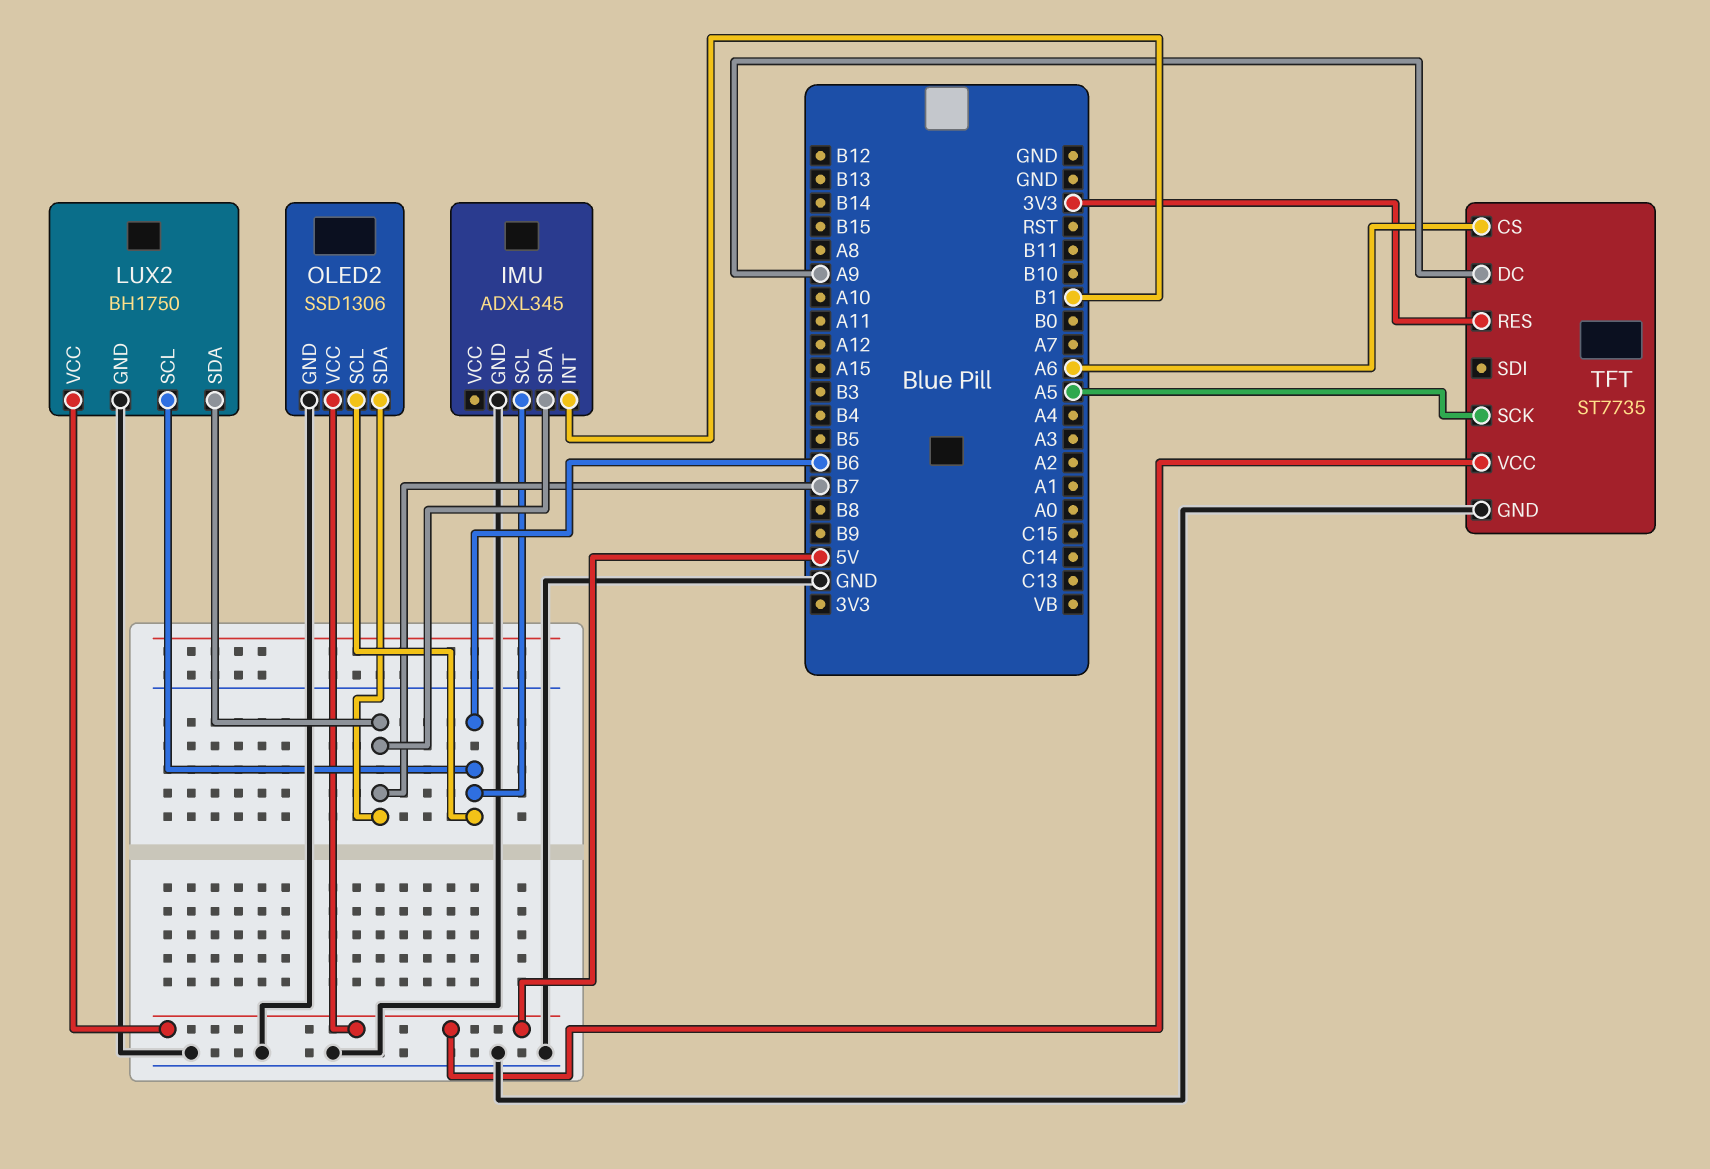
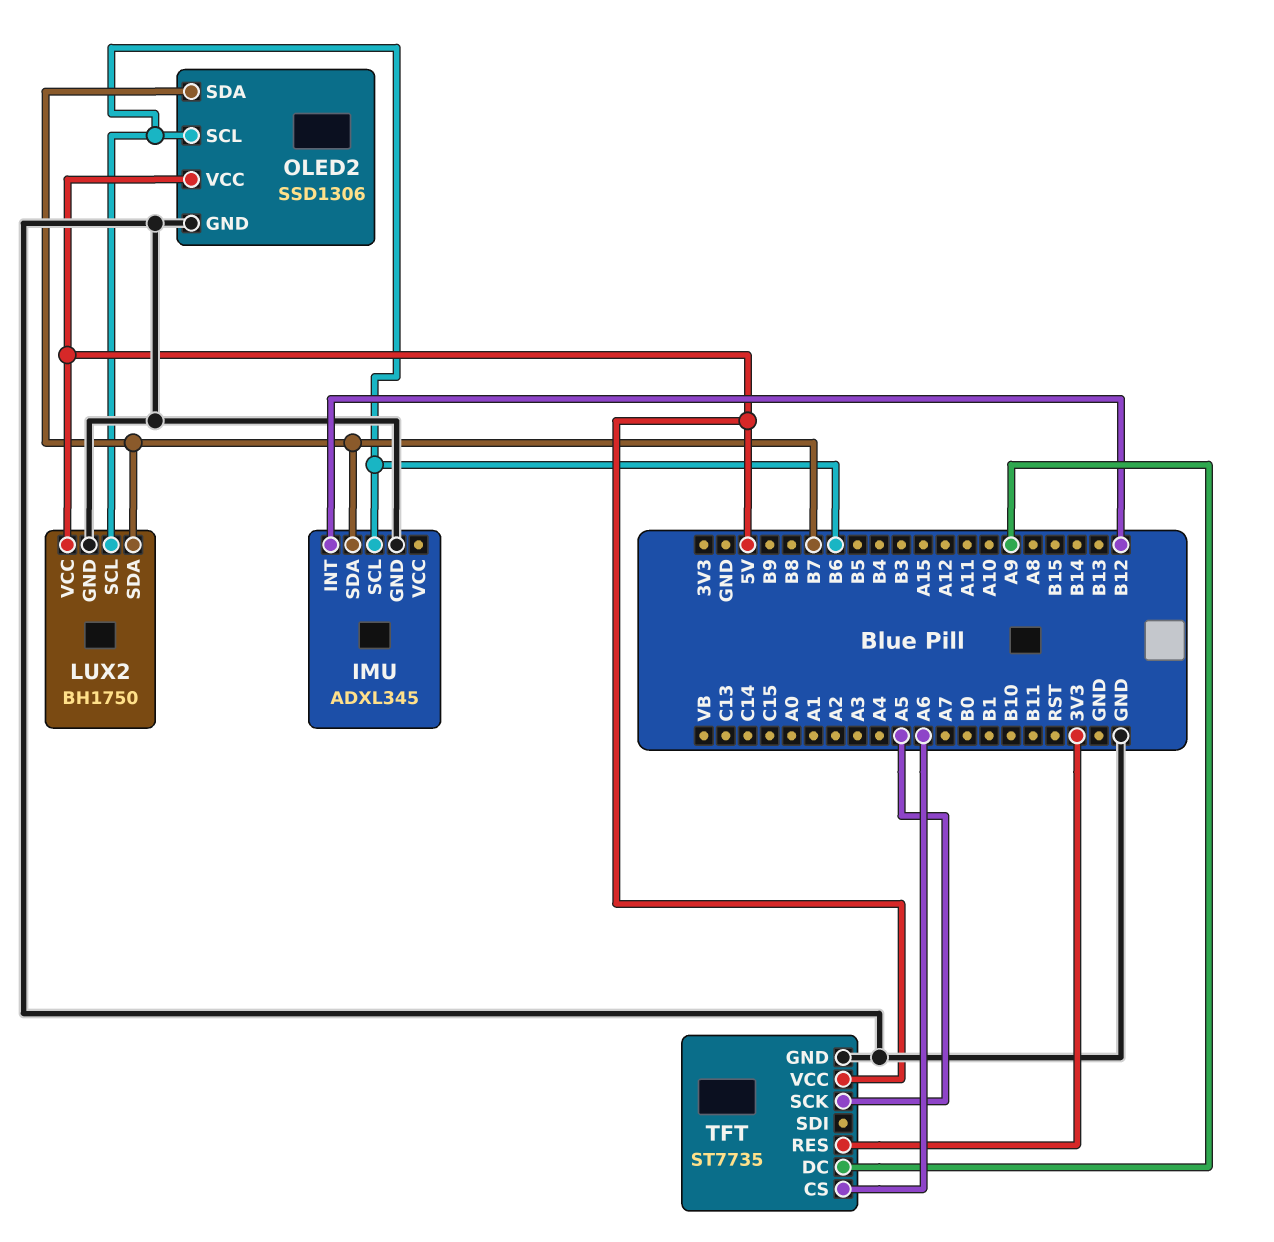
IMU pin INT: B1 -> B12

